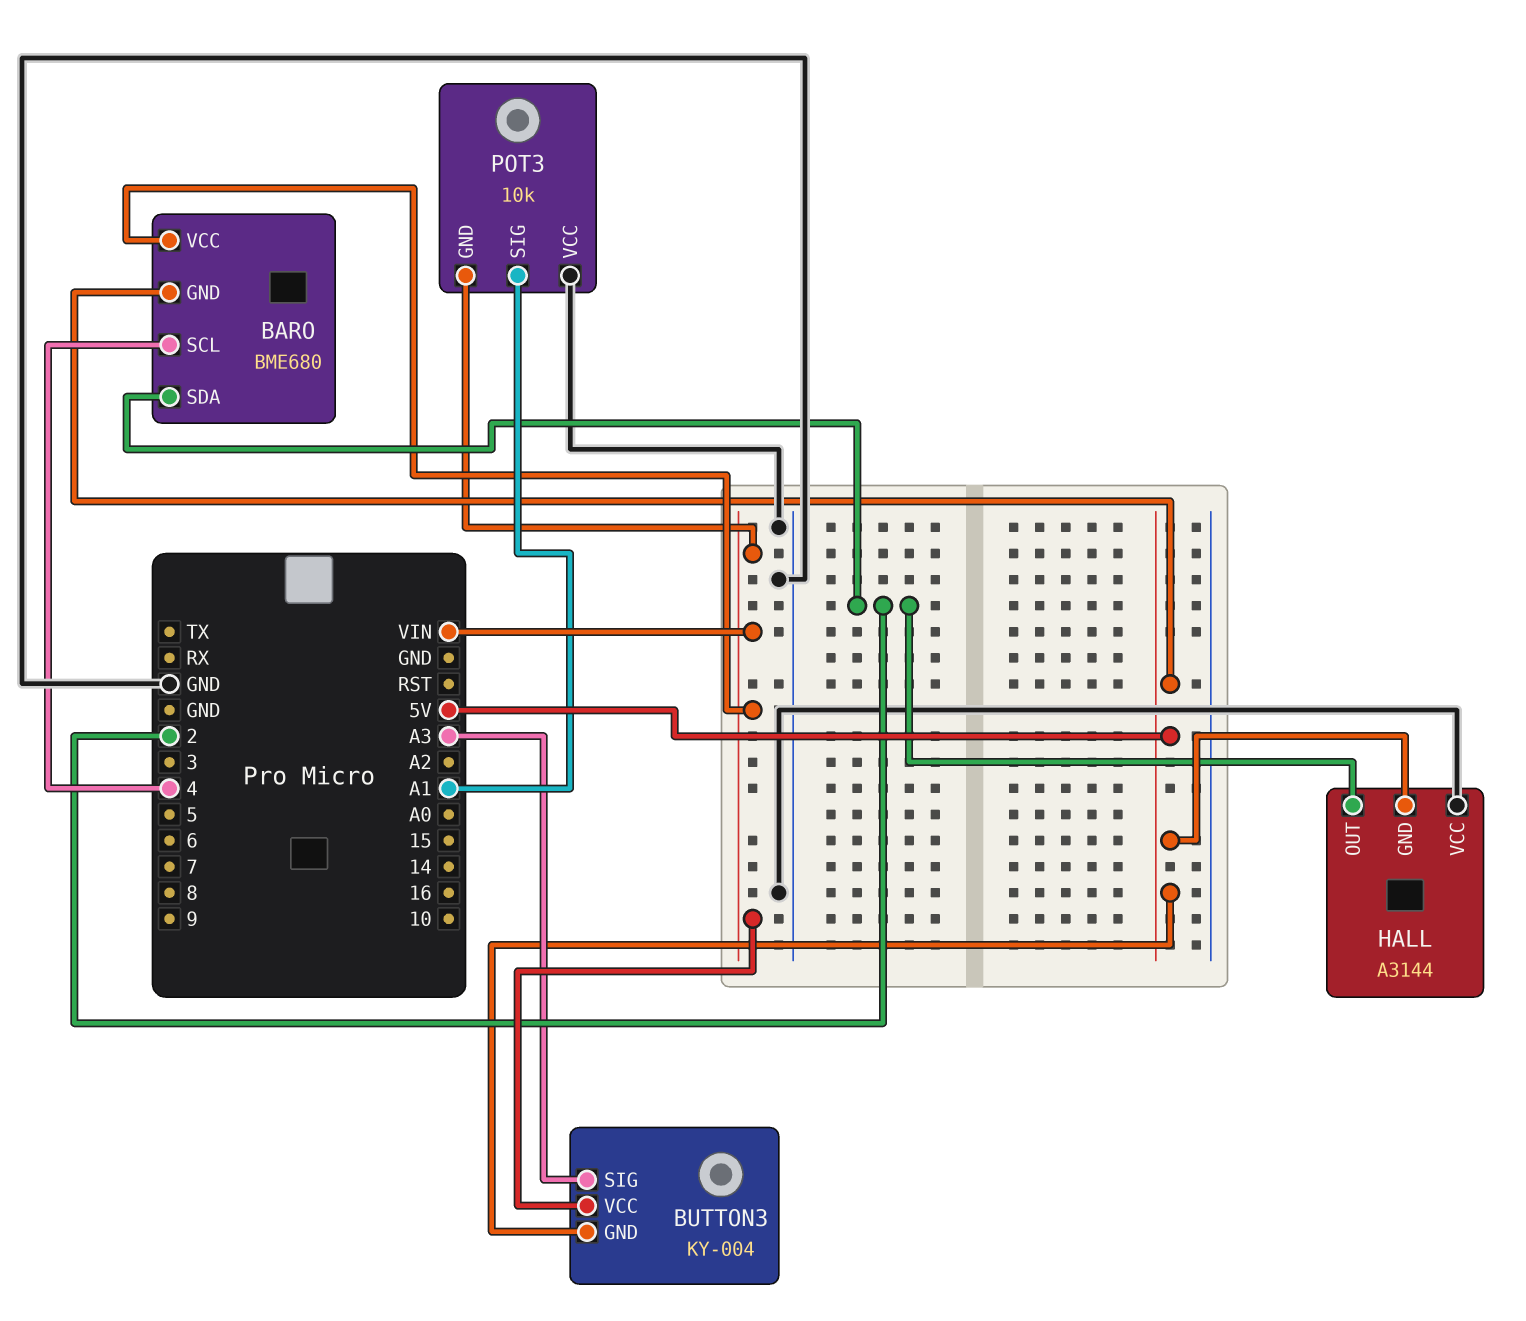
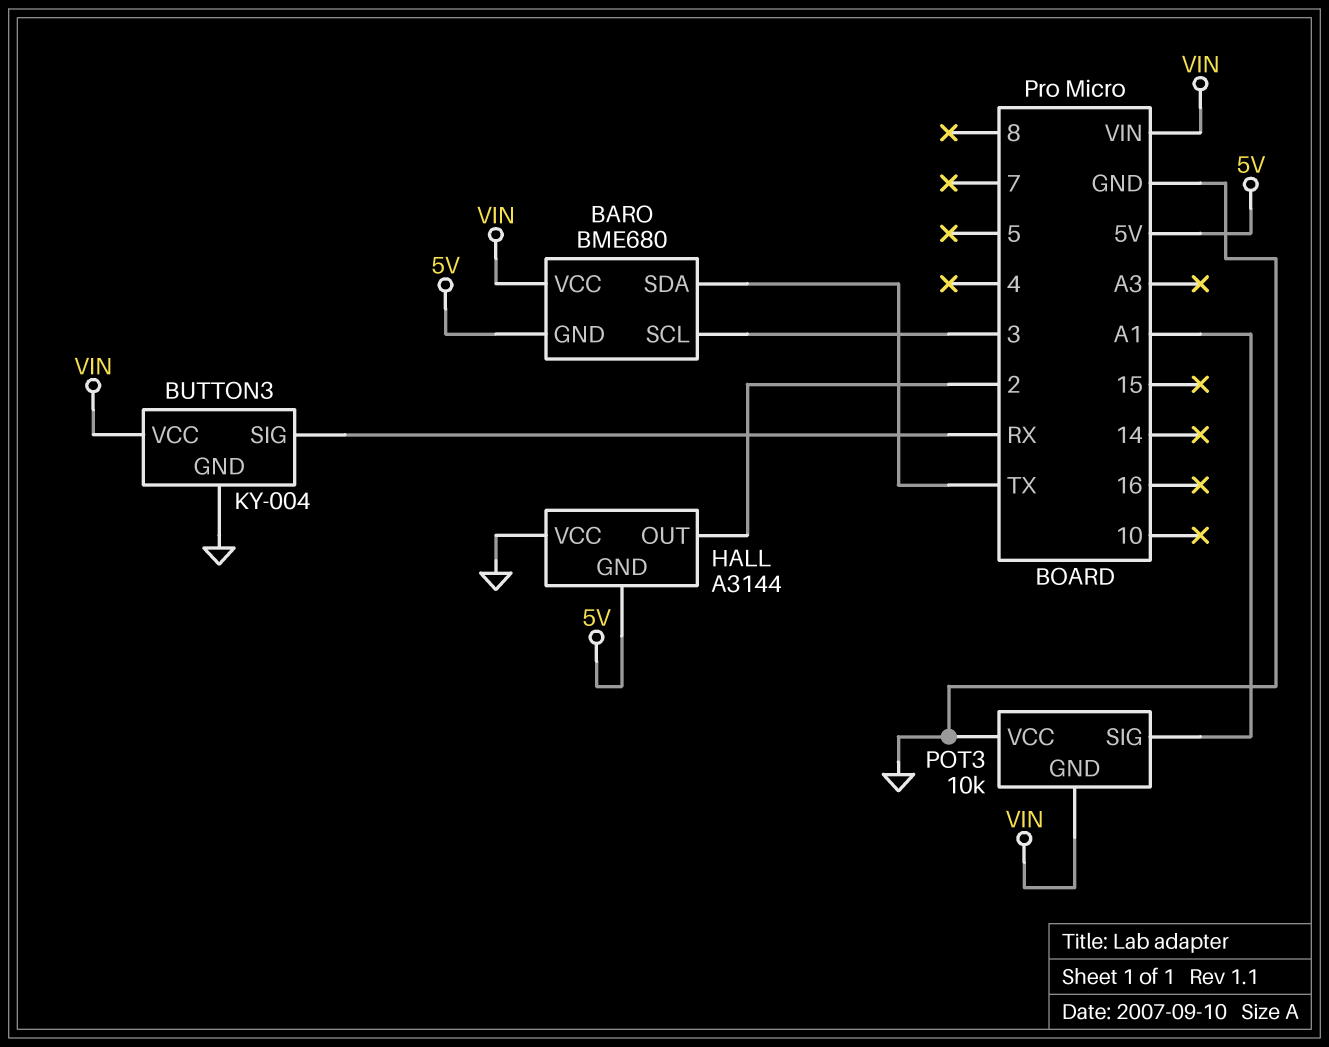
BARO pin SCL: 4 -> 3
BARO pin SDA: 2 -> TX
BUTTON3 pin GND: 5V -> GND
BUTTON3 pin SIG: A3 -> RX

